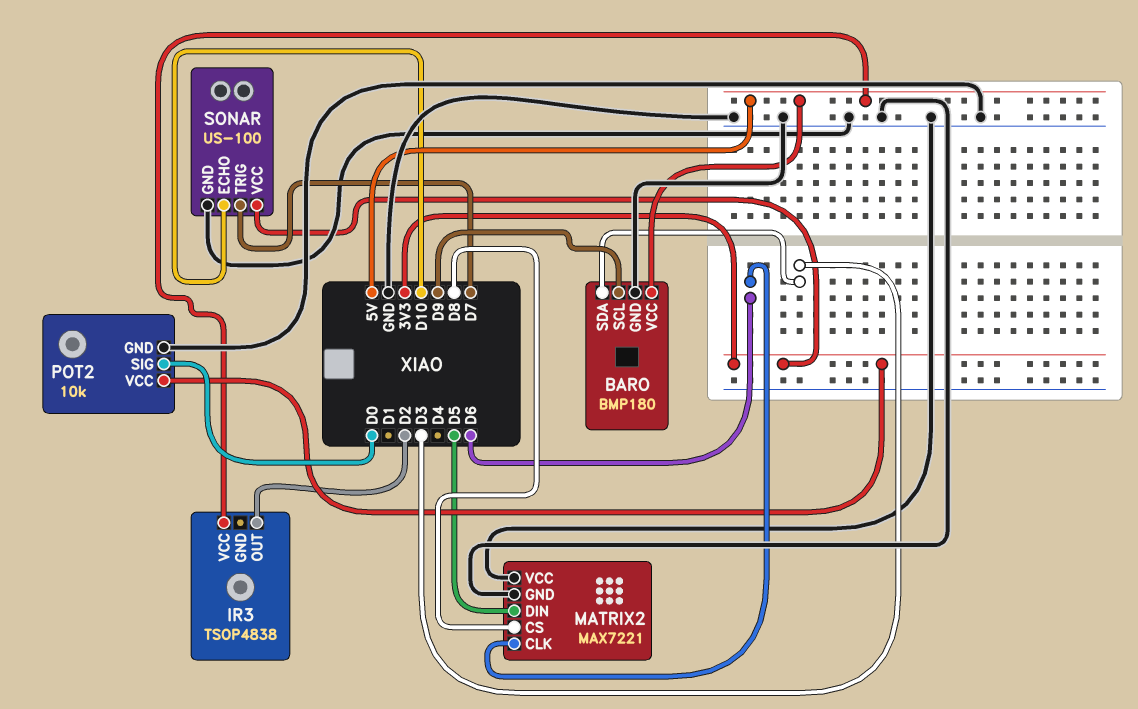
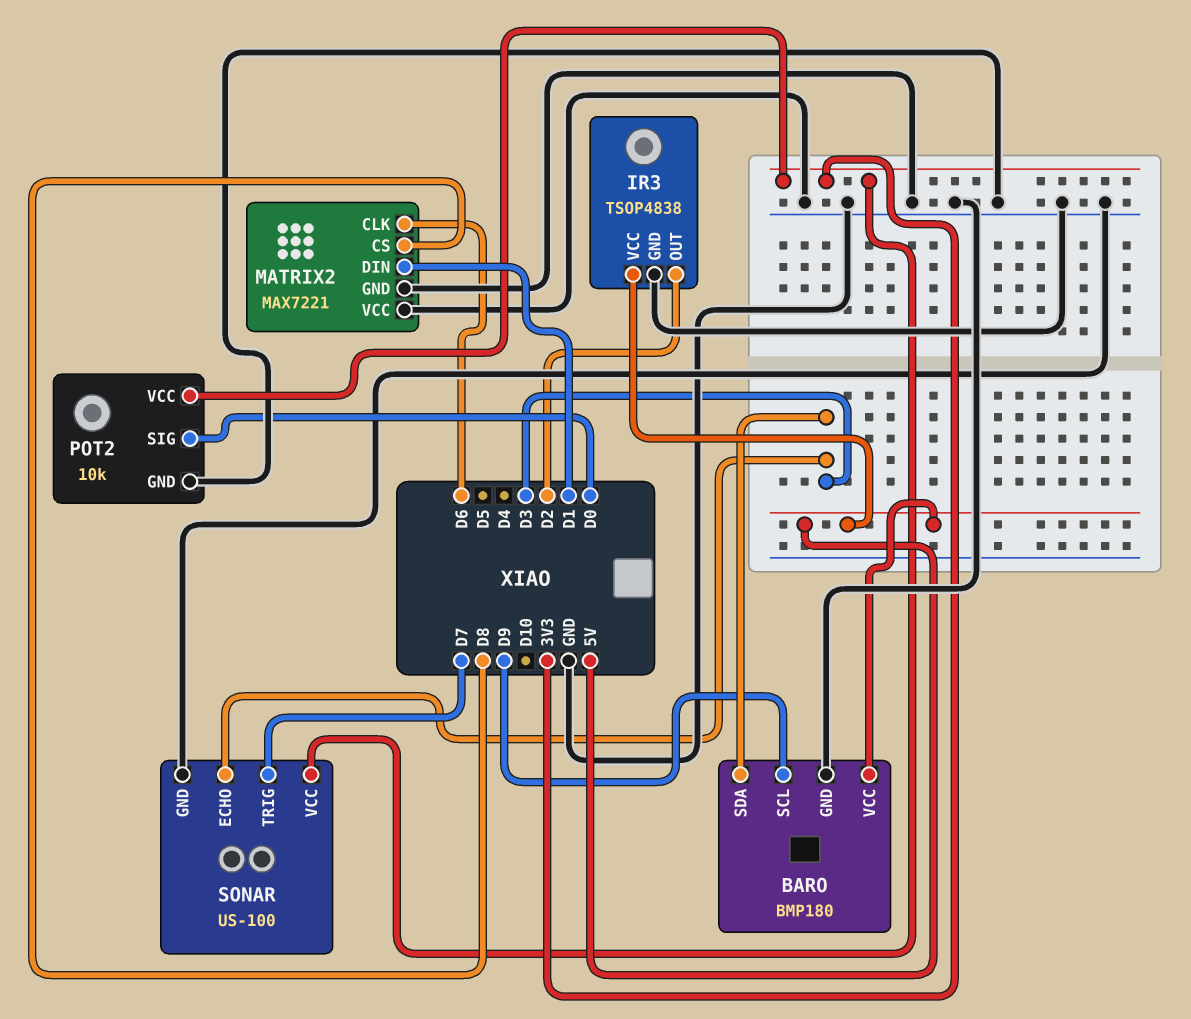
IR3 pin GND: none -> GND
MATRIX2 pin DIN: D5 -> D1
SONAR pin ECHO: D10 -> D3

